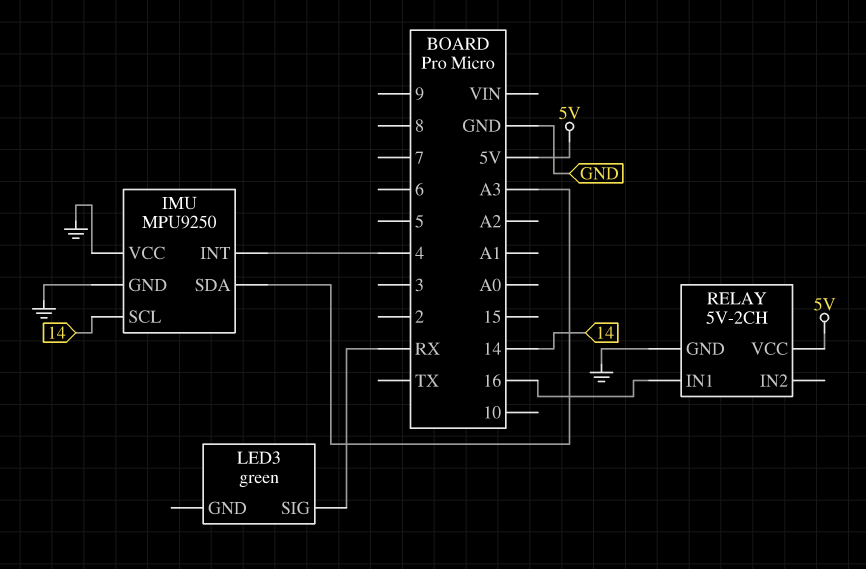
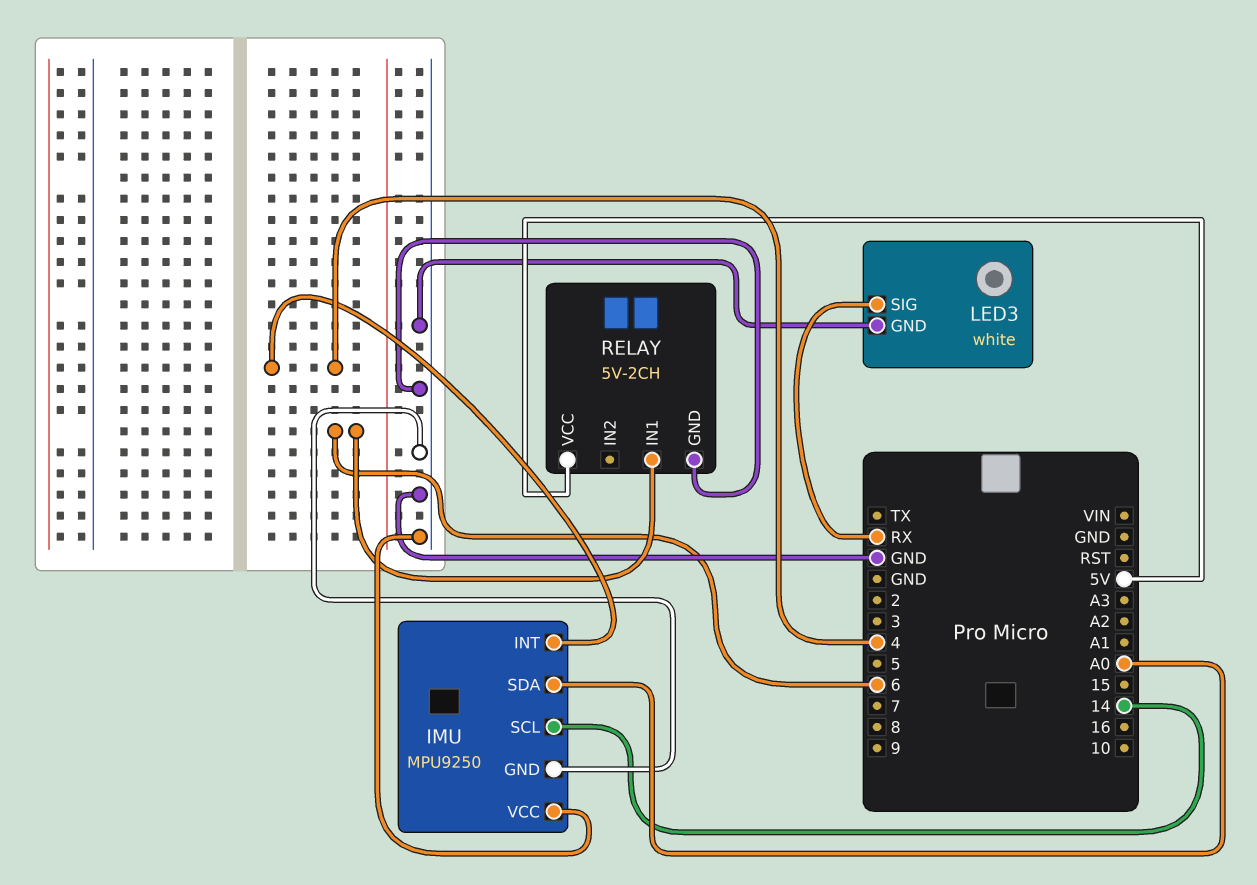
IMU pin SDA: A3 -> A0
LED3: green -> white
LED3 pin GND: none -> GND
RELAY pin IN1: 16 -> 6

